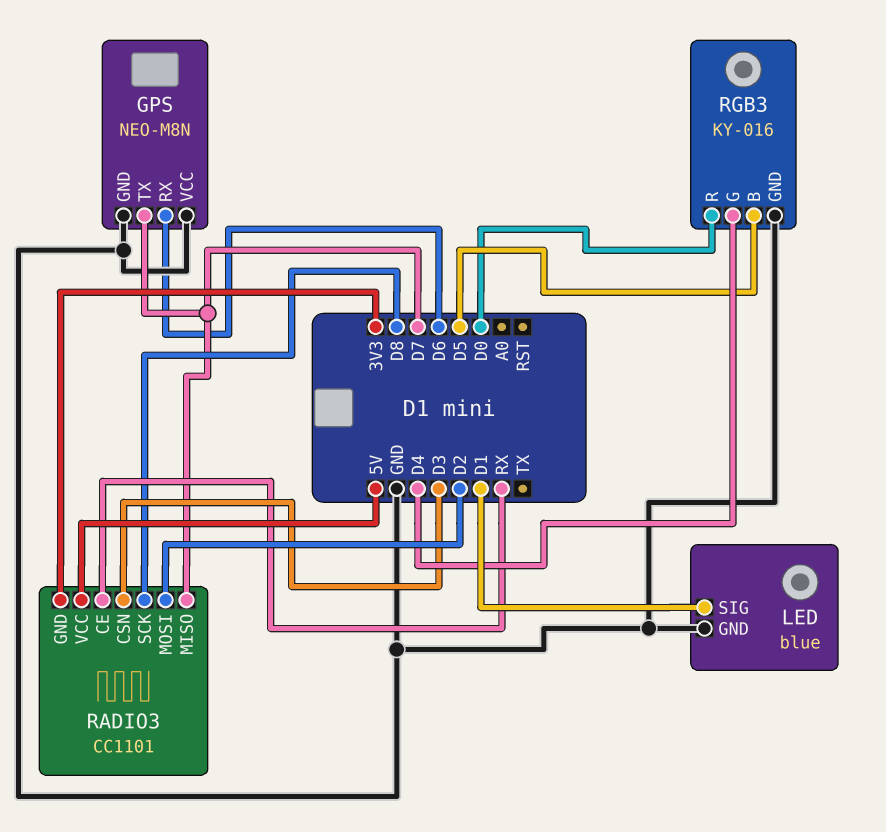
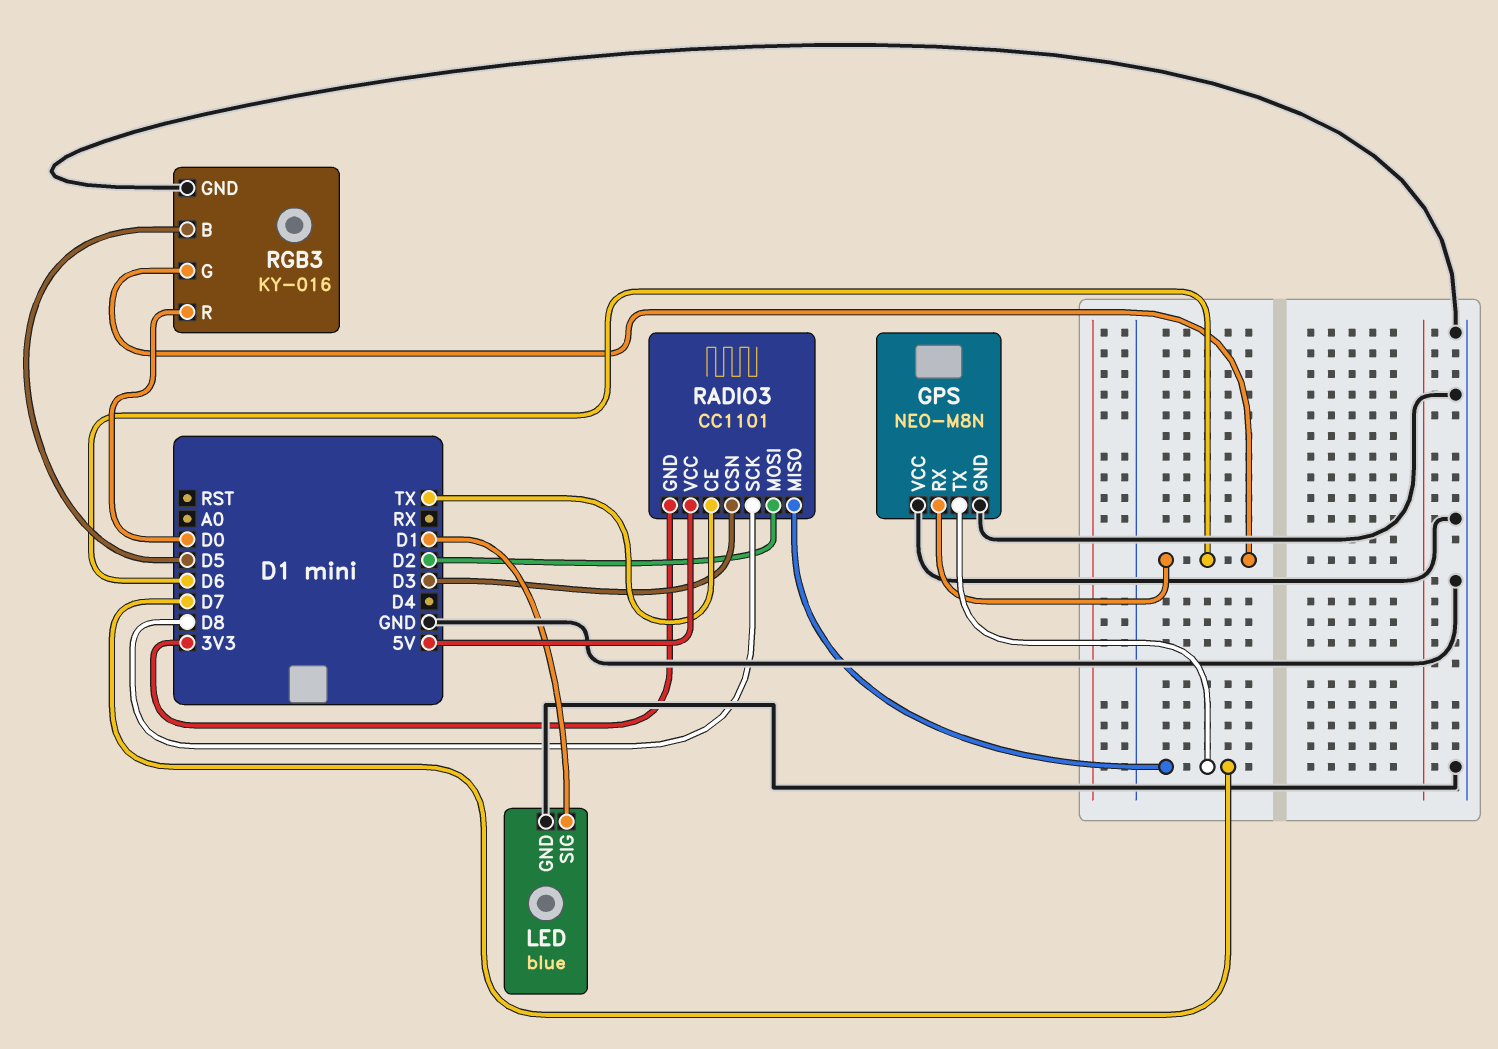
RADIO3 pin CE: RX -> TX
RGB3 pin G: D4 -> D6

